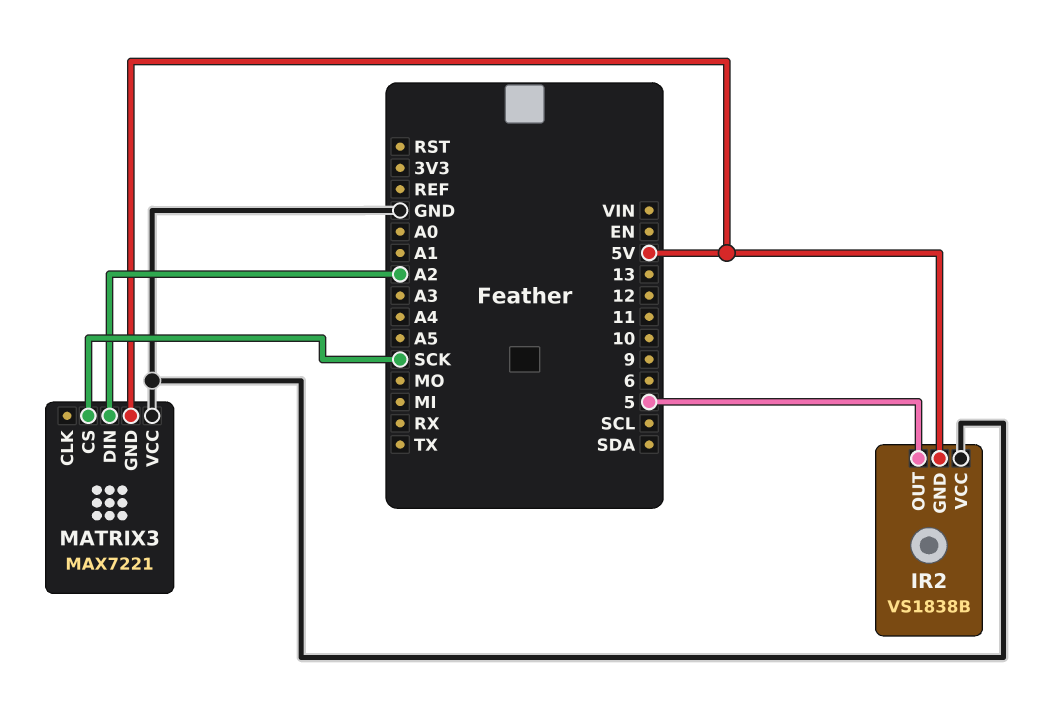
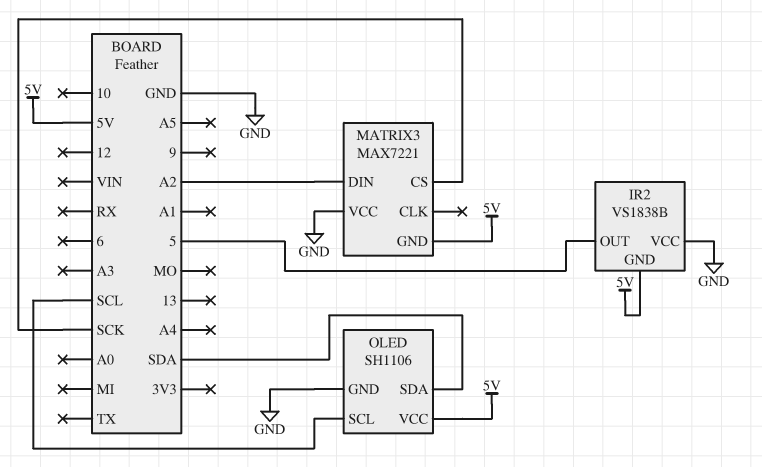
OLED: none -> SH1106
OLED pin GND: none -> GND
OLED pin SCL: none -> SCL
OLED pin SDA: none -> SDA
OLED pin VCC: none -> 5V

